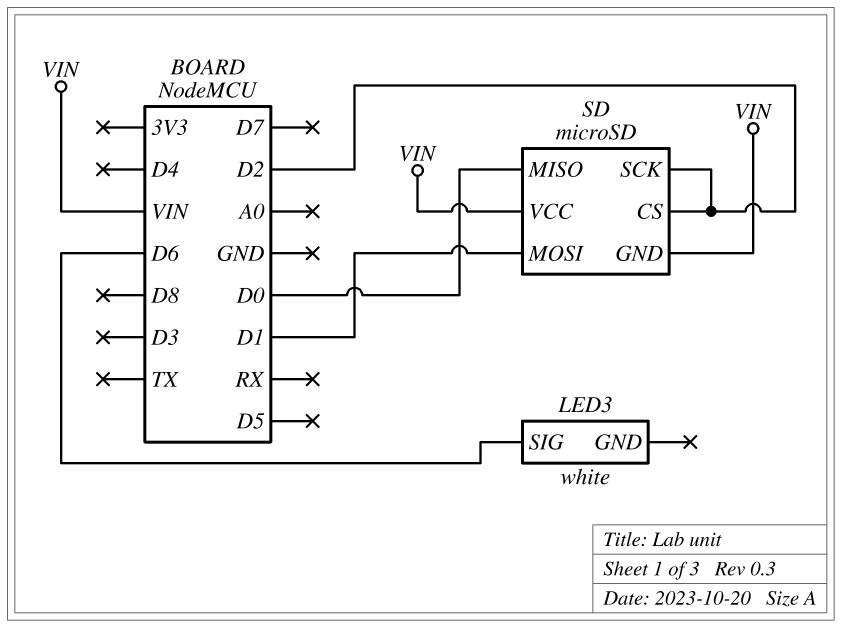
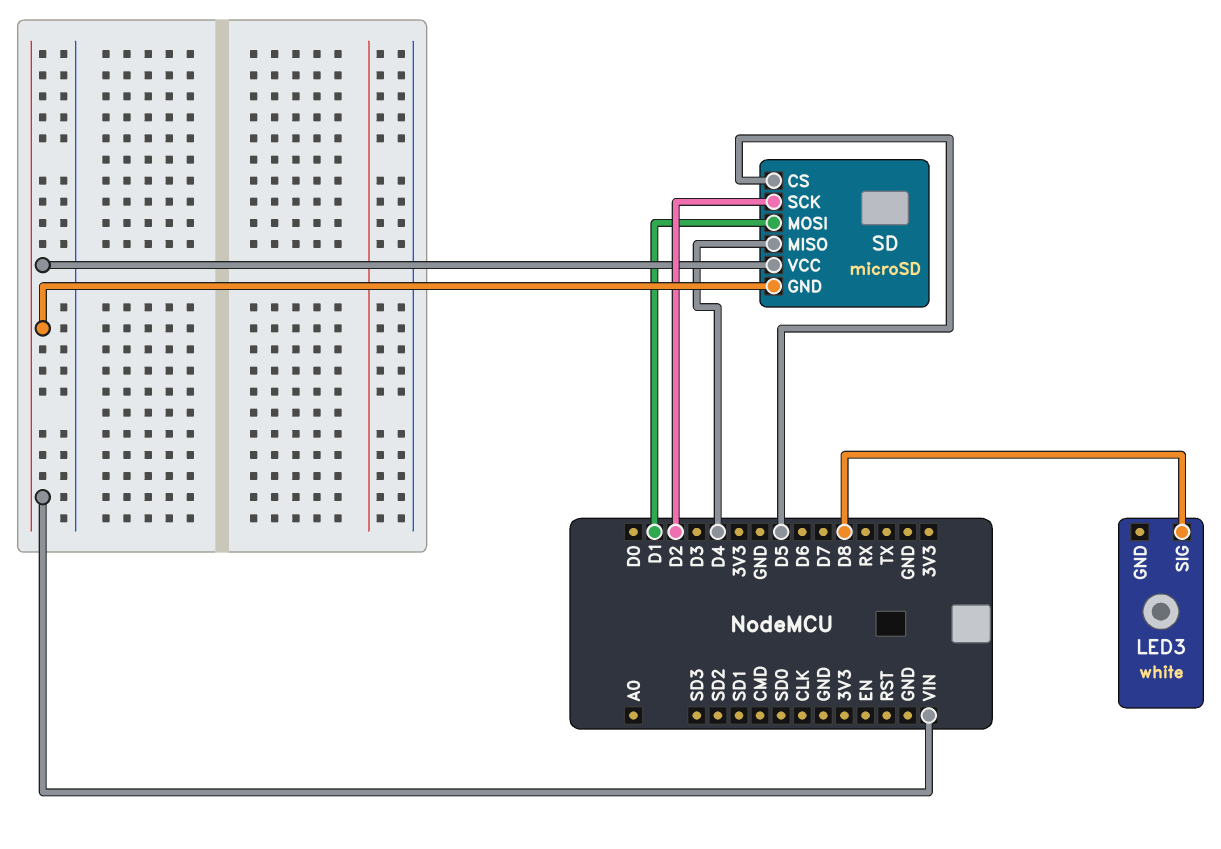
LED3 pin SIG: D6 -> D8
SD pin CS: D2 -> D5
SD pin MISO: D0 -> D4

